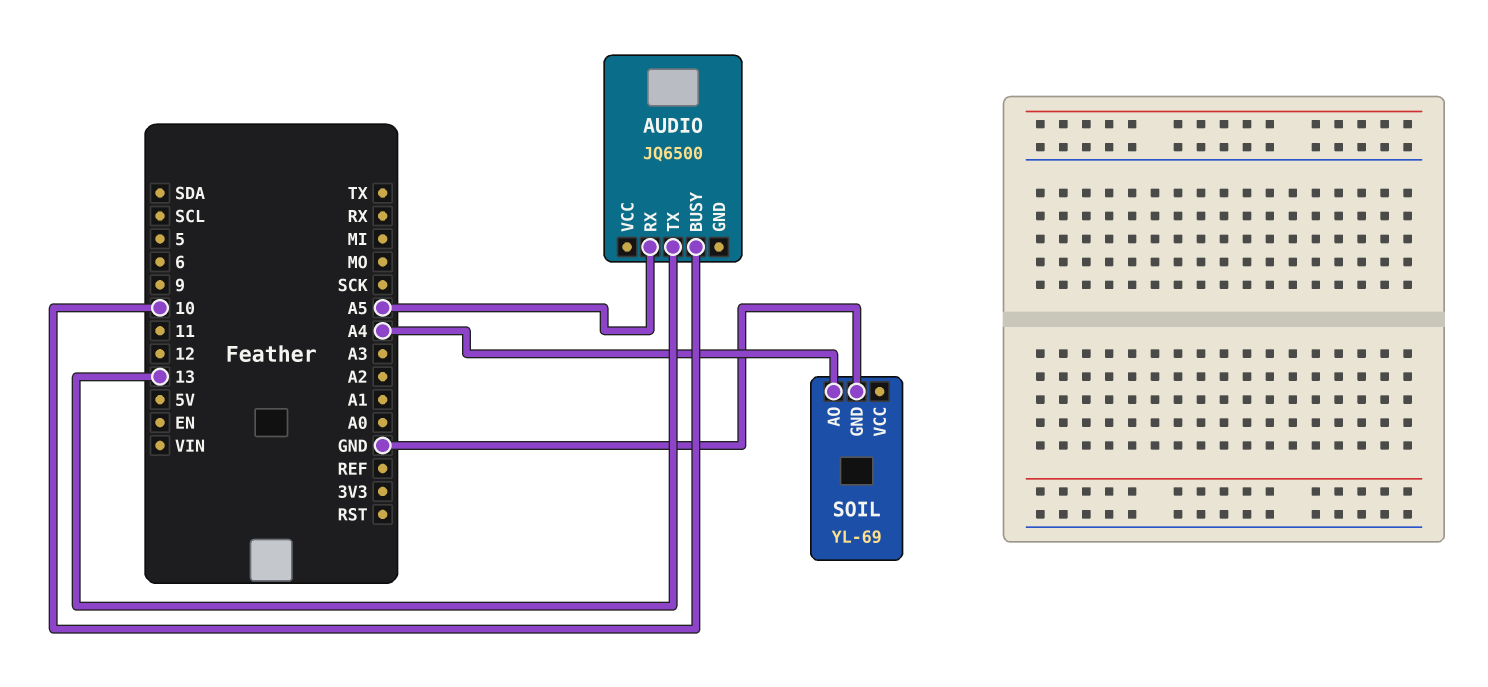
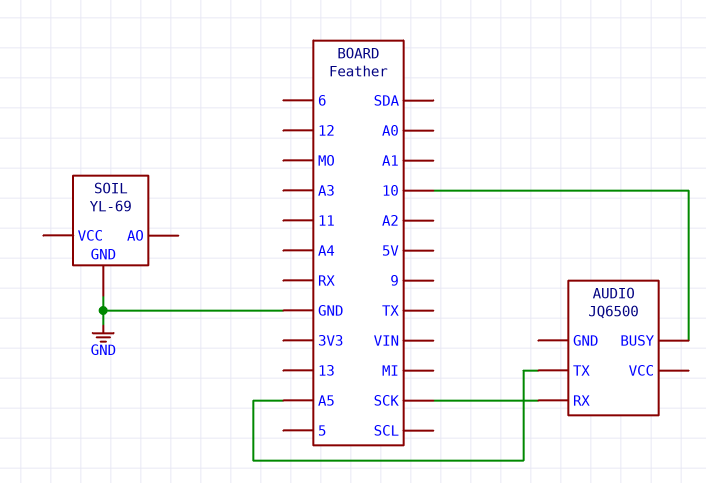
AUDIO pin RX: A5 -> SCK
AUDIO pin TX: 13 -> A5
SOIL pin AO: A4 -> none

